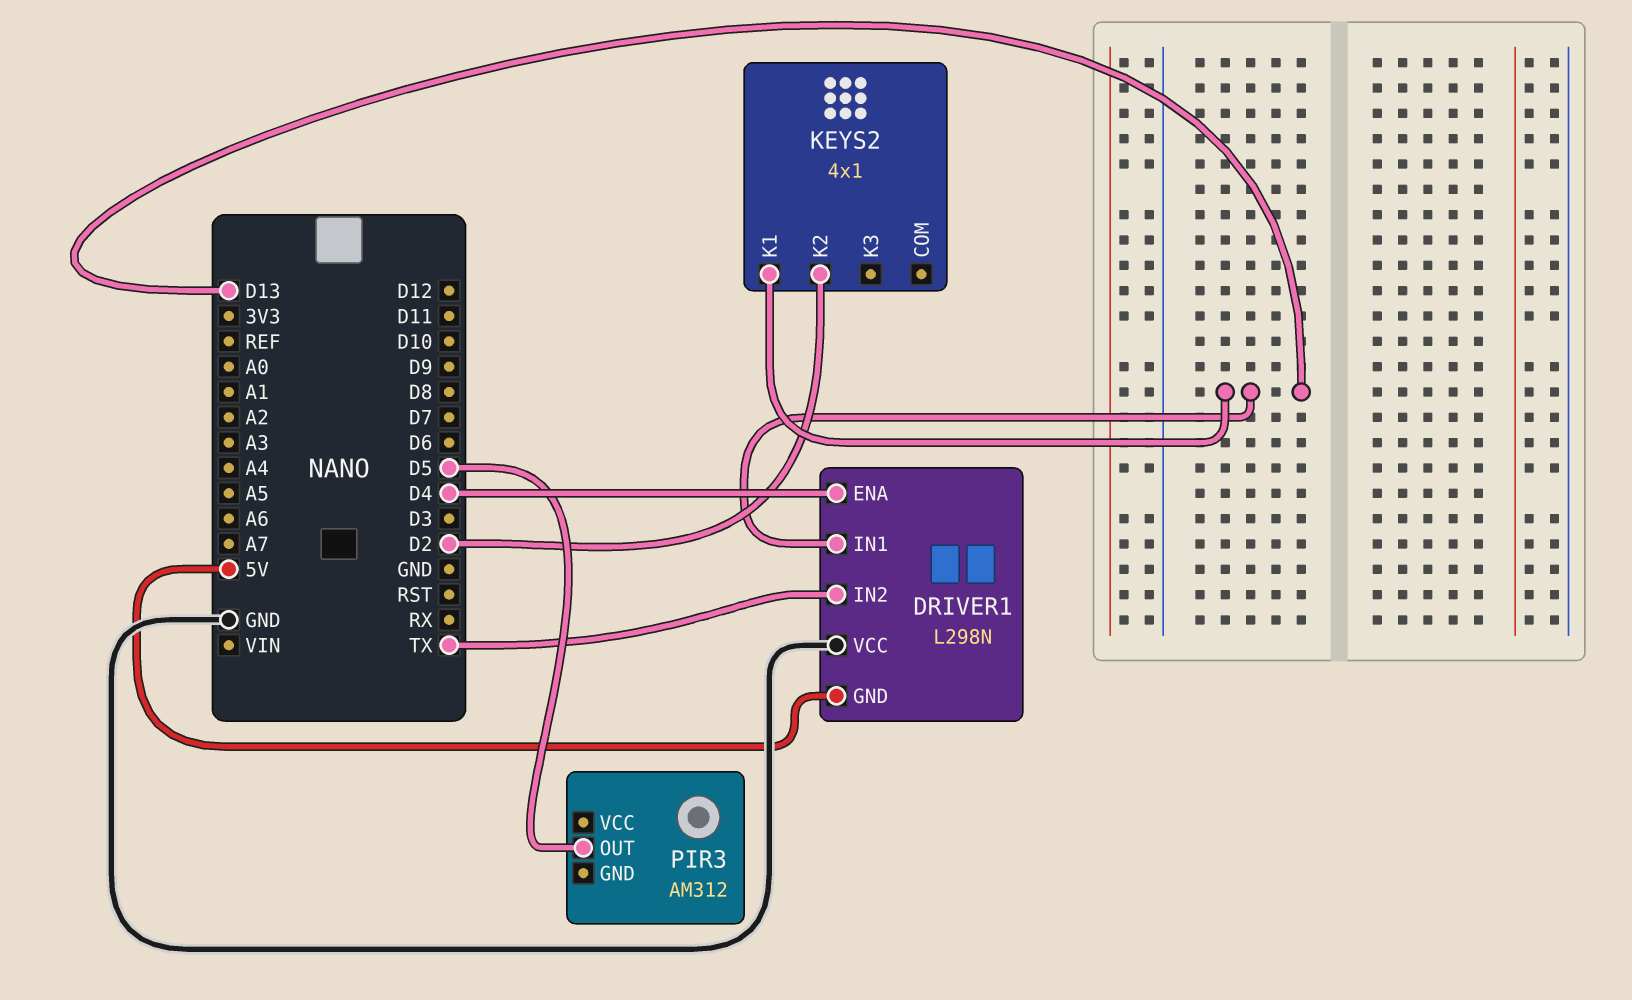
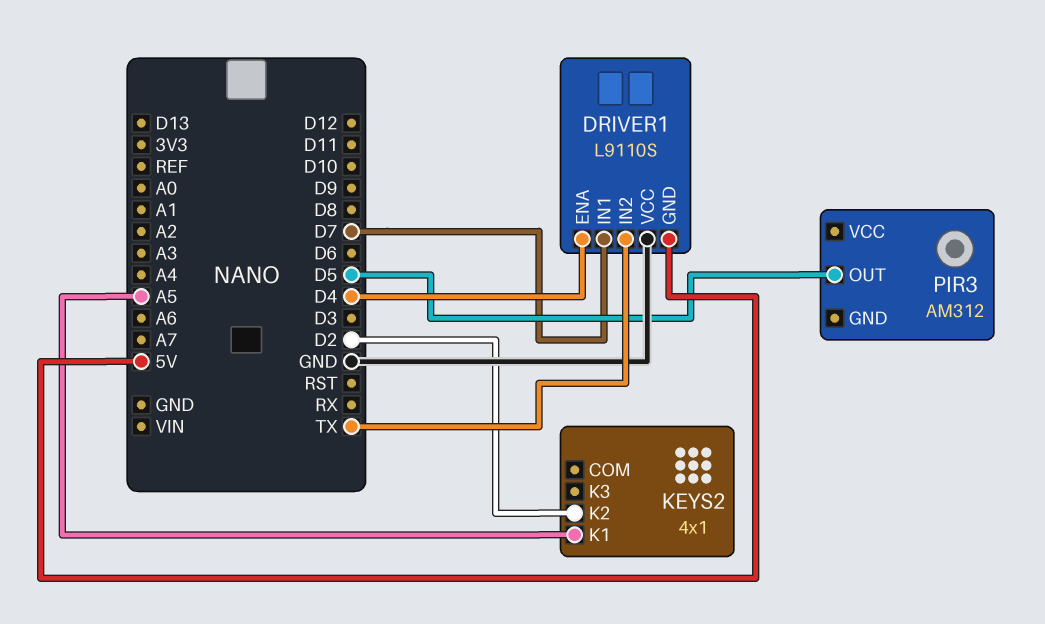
DRIVER1: L298N -> L9110S
DRIVER1 pin IN1: D13 -> D7
KEYS2 pin K1: D13 -> A5

